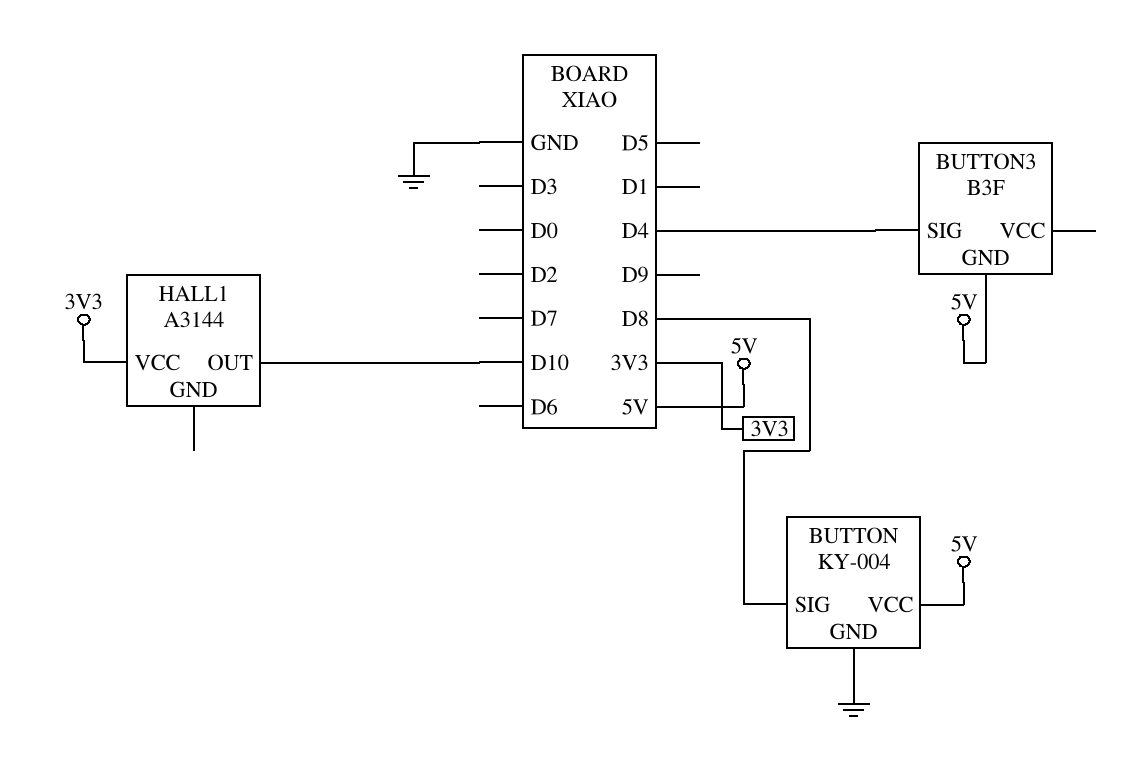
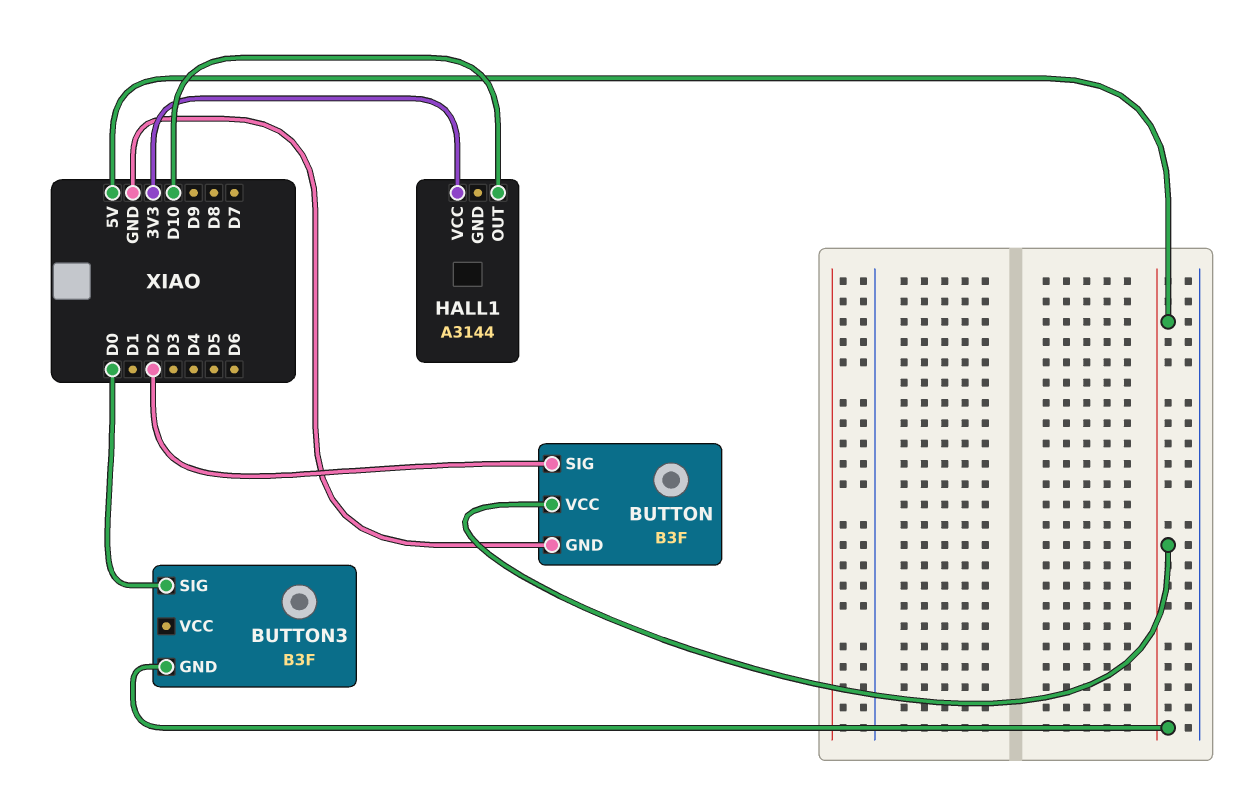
BUTTON: KY-004 -> B3F
BUTTON pin SIG: D8 -> D2
BUTTON3 pin SIG: D4 -> D0

